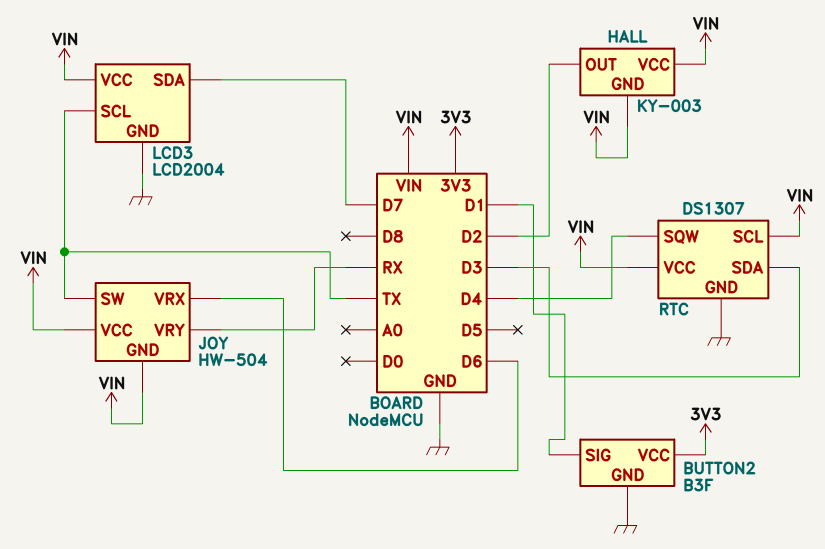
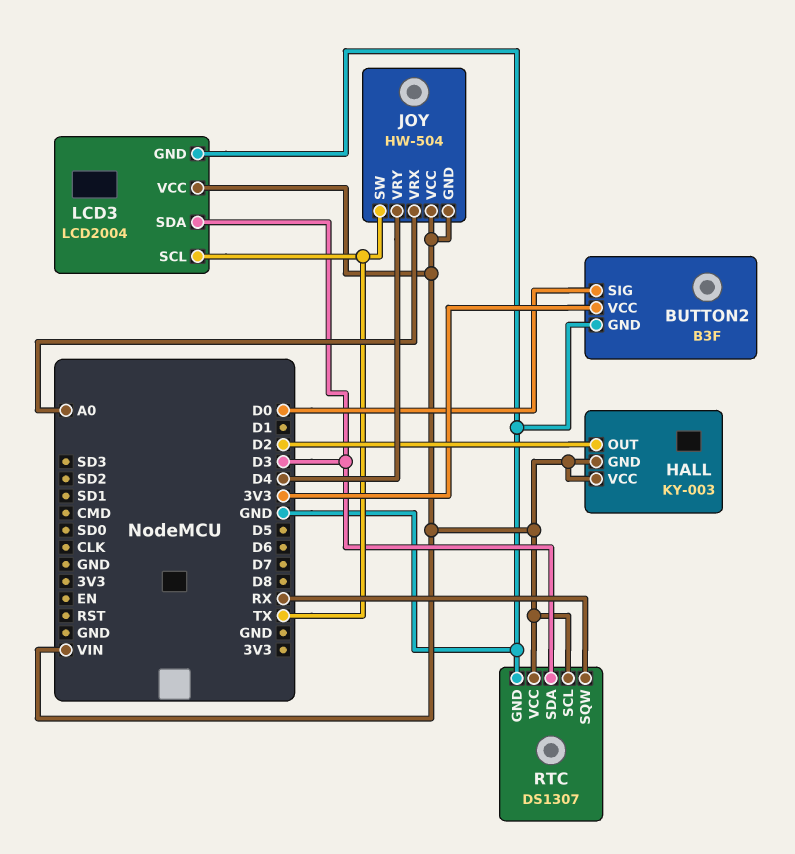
BUTTON2 pin SIG: D1 -> D0
JOY pin VRX: D6 -> A0
JOY pin VRY: RX -> D4
LCD3 pin SDA: D7 -> D3
RTC pin SQW: D4 -> RX

